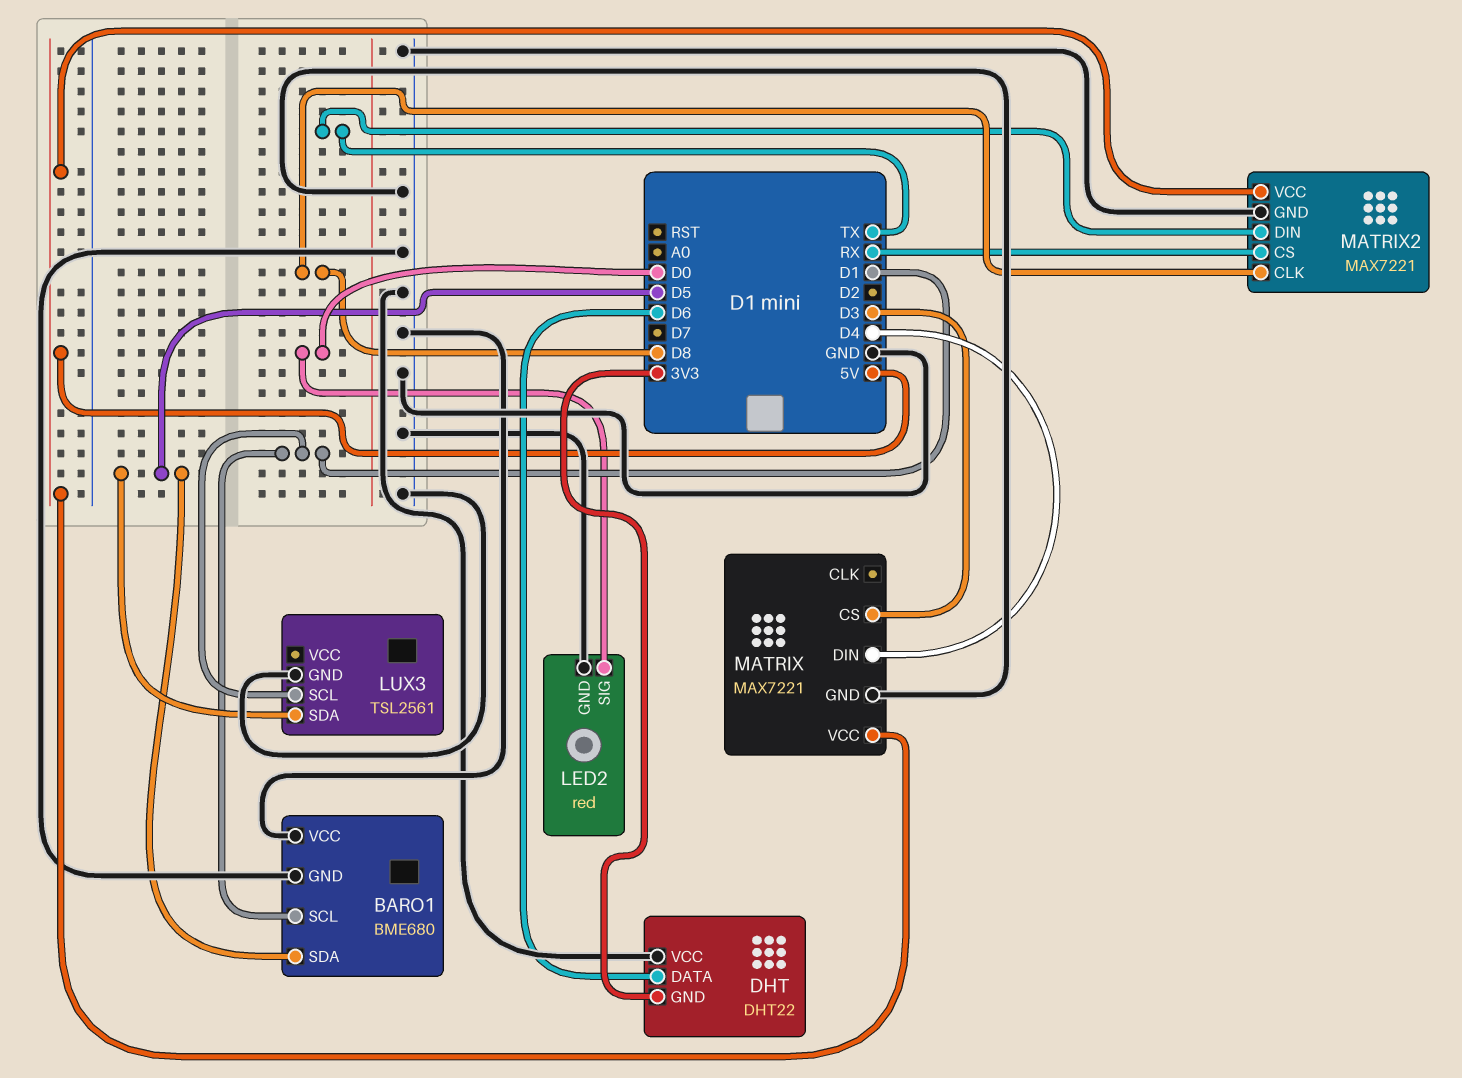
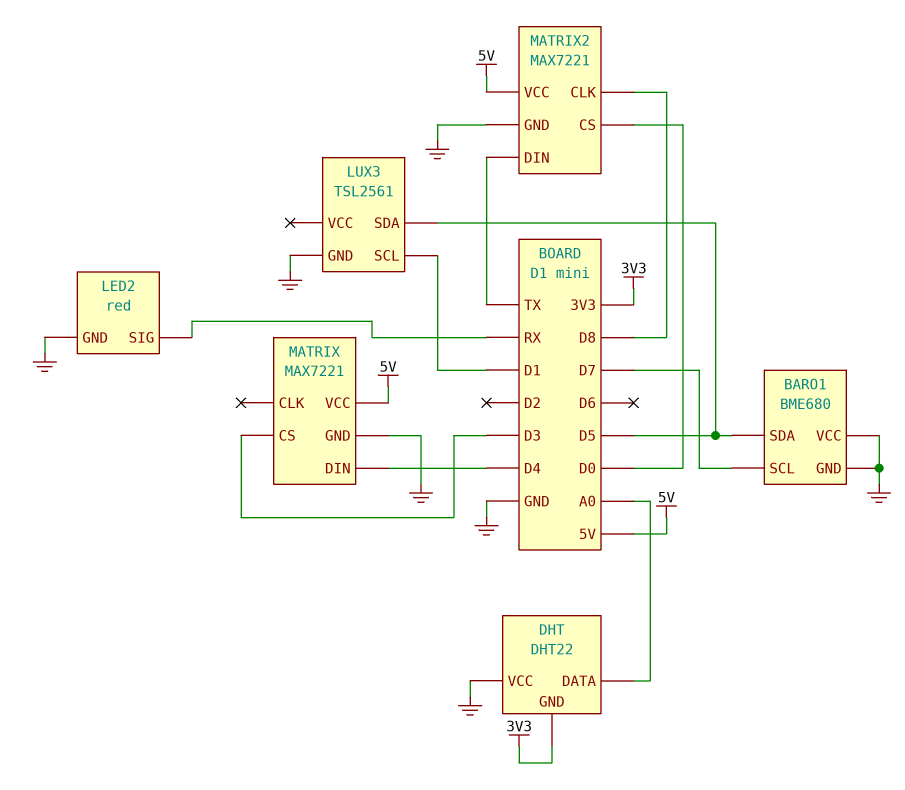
BARO1 pin SCL: D1 -> D7
DHT pin DATA: D6 -> A0
LED2 pin SIG: D0 -> RX
MATRIX2 pin CS: RX -> D0

